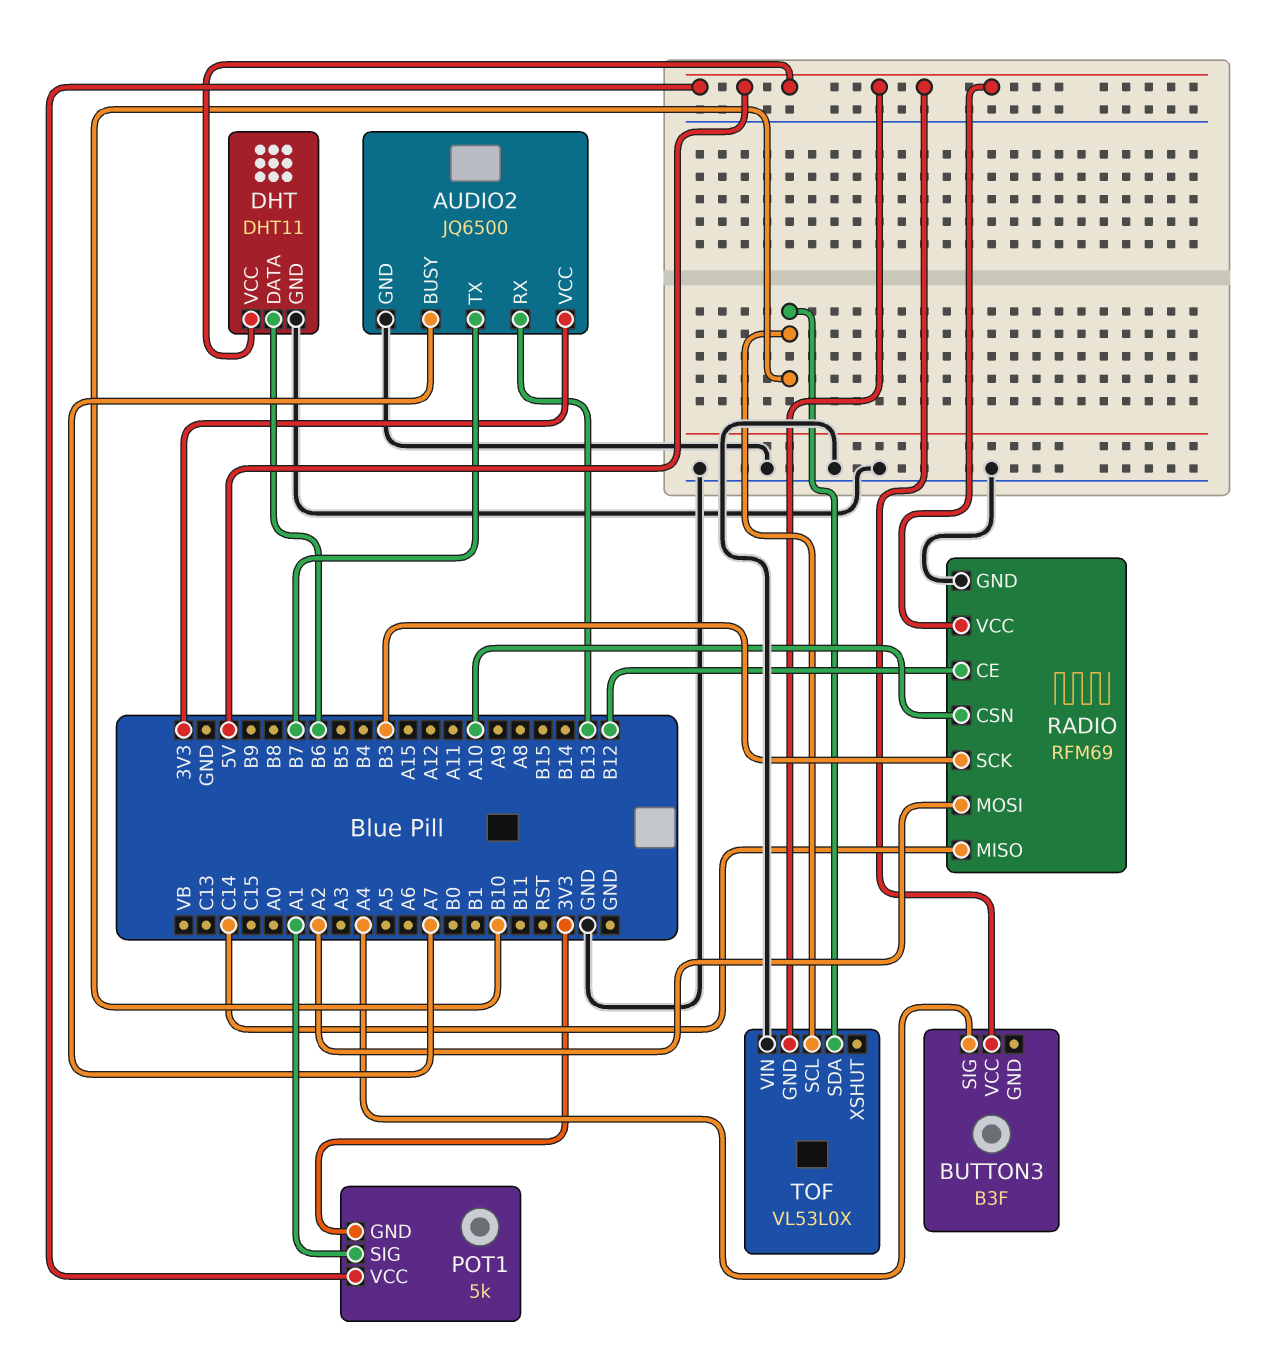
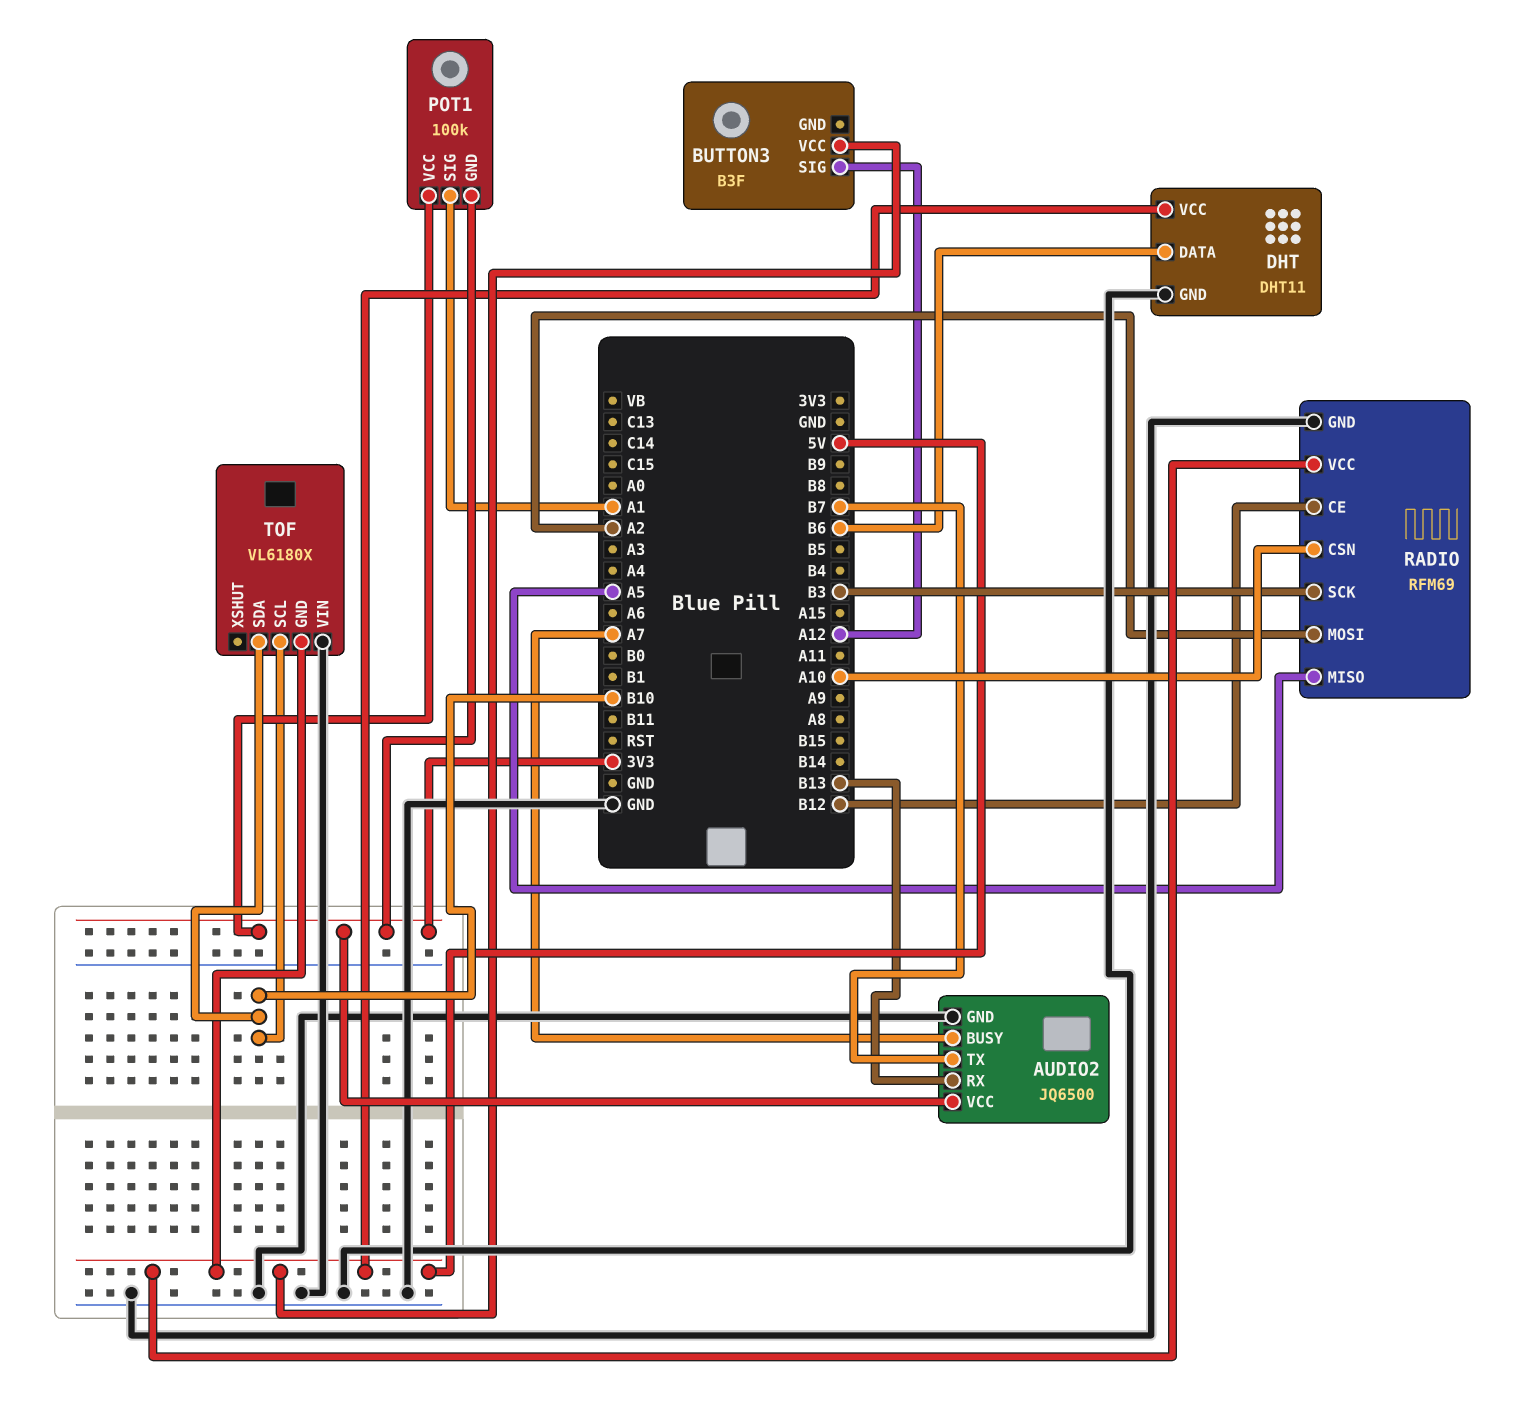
BUTTON3 pin SIG: A4 -> A12
POT1: 5k -> 100k
POT1 pin VCC: 5V -> 3V3
RADIO pin MISO: C14 -> A5
TOF: VL53L0X -> VL6180X

